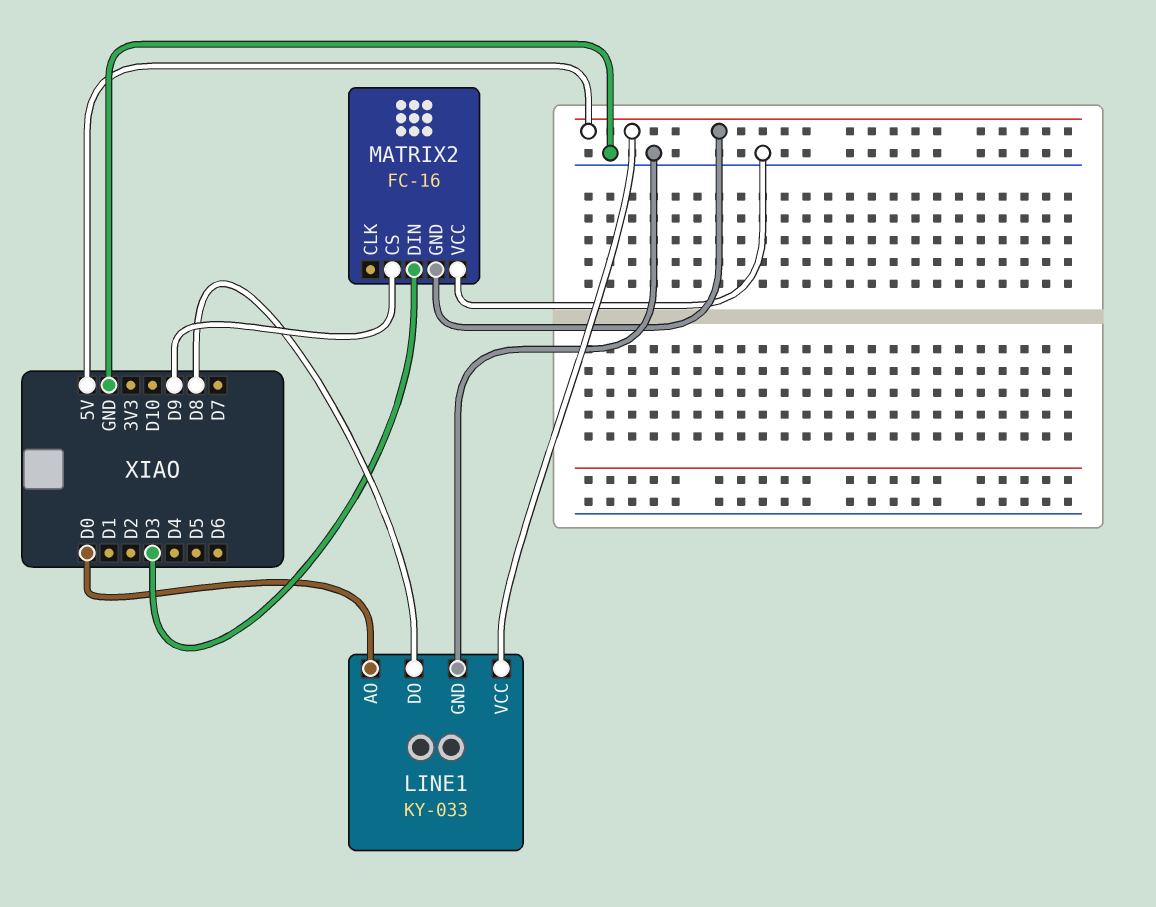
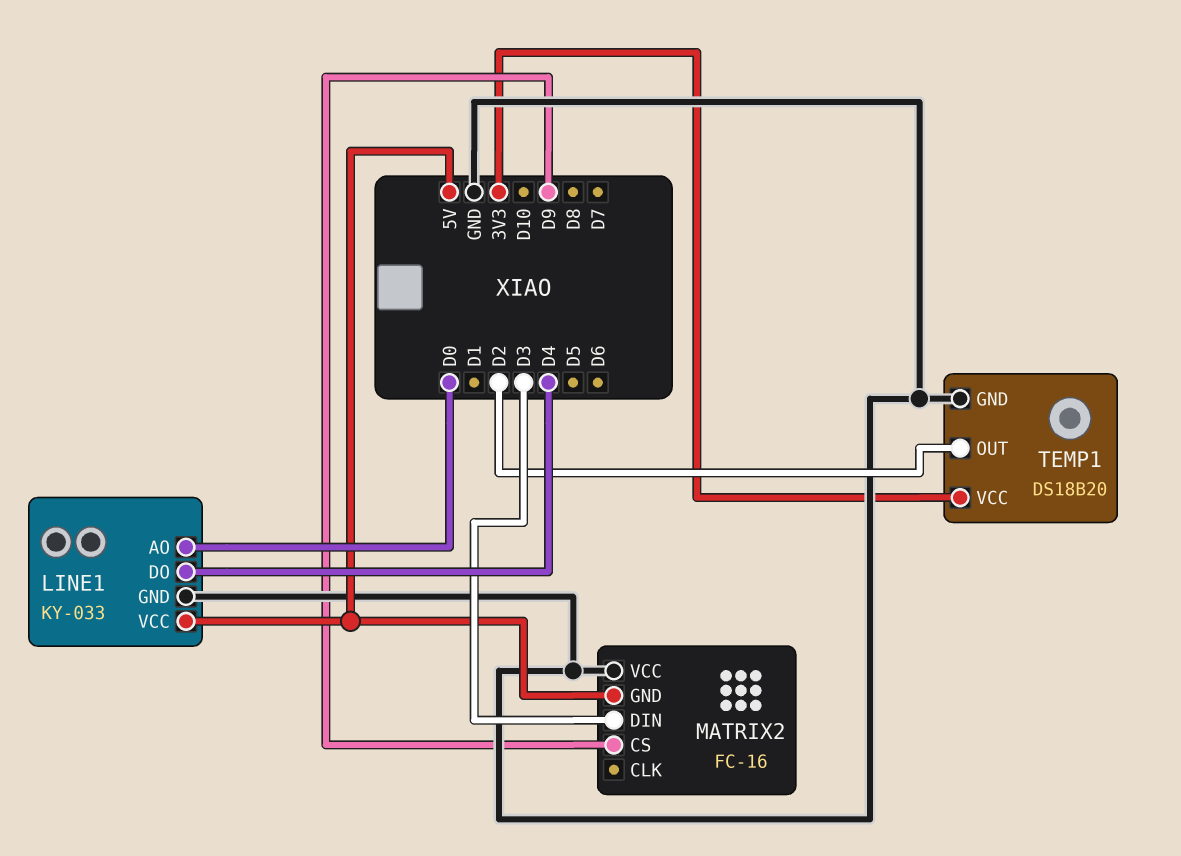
LINE1 pin DO: D8 -> D4
TEMP1: none -> DS18B20
TEMP1 pin GND: none -> GND
TEMP1 pin OUT: none -> D2
TEMP1 pin VCC: none -> 3V3

